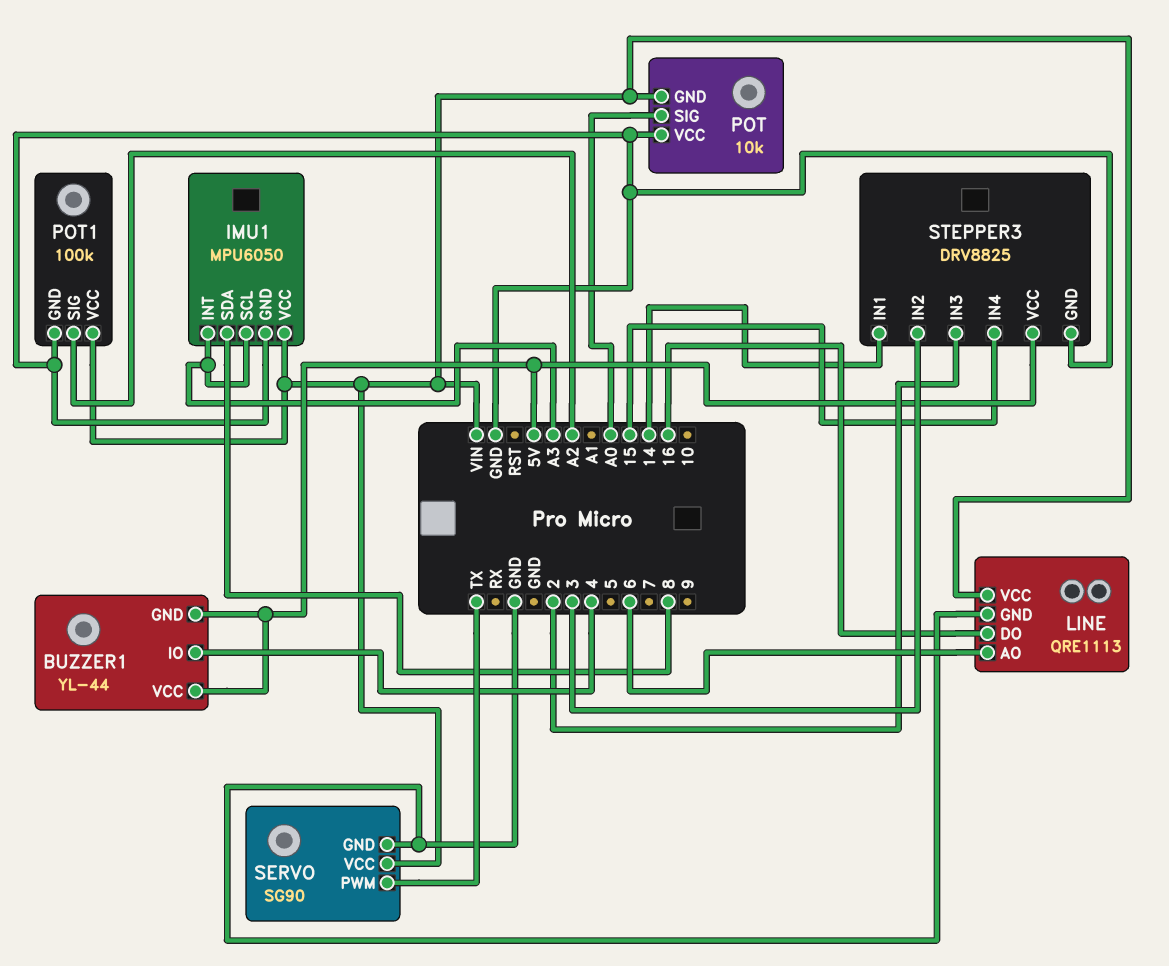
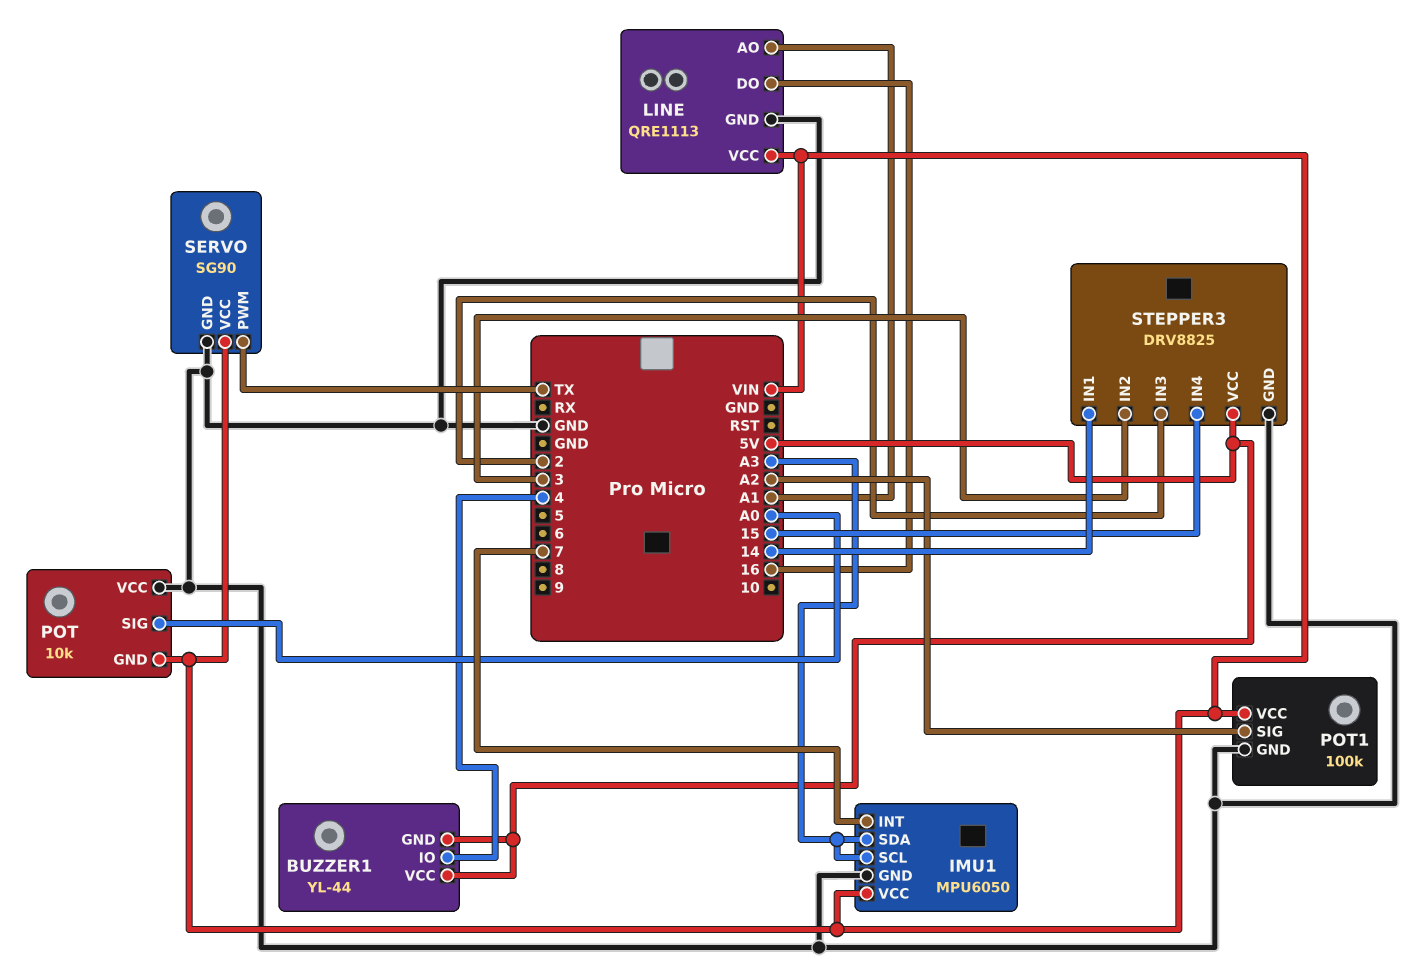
IMU1 pin INT: A3 -> 7
IMU1 pin SDA: 8 -> A3
LINE pin AO: 6 -> A1

